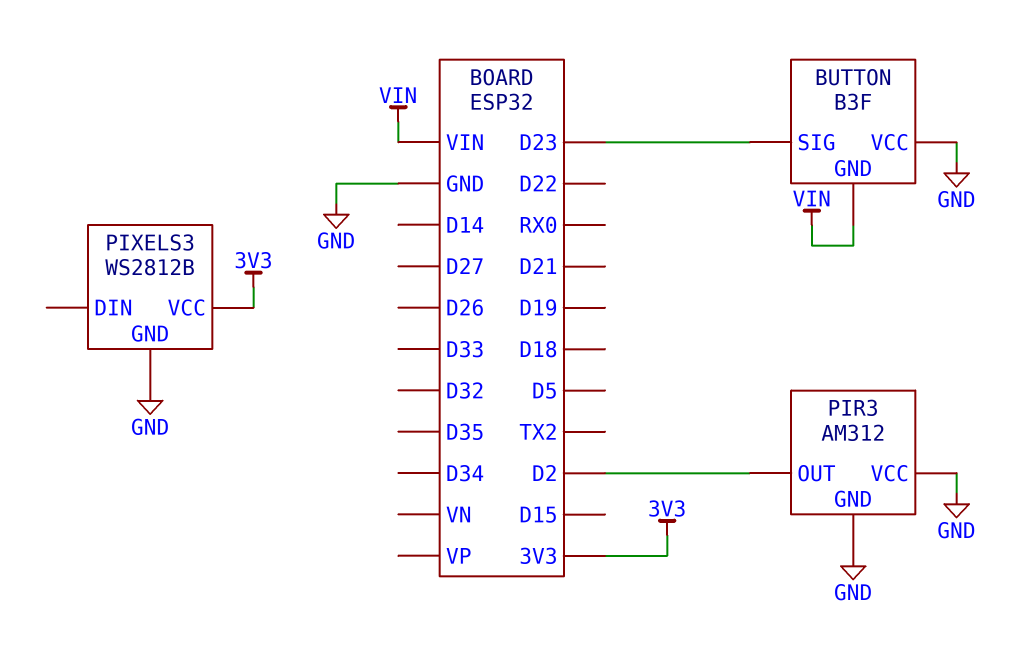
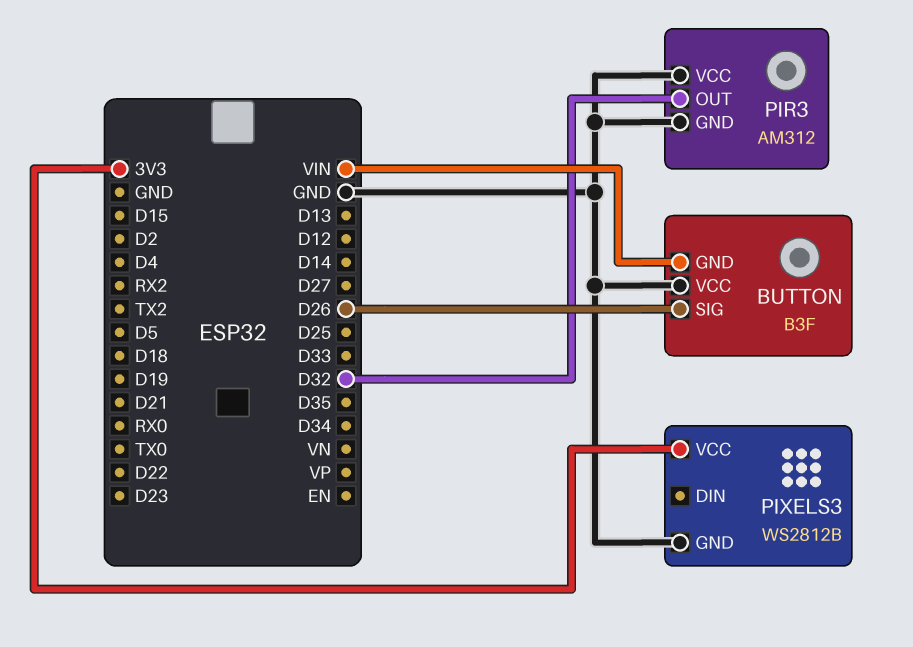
BUTTON pin SIG: D23 -> D26
PIR3 pin OUT: D2 -> D32

